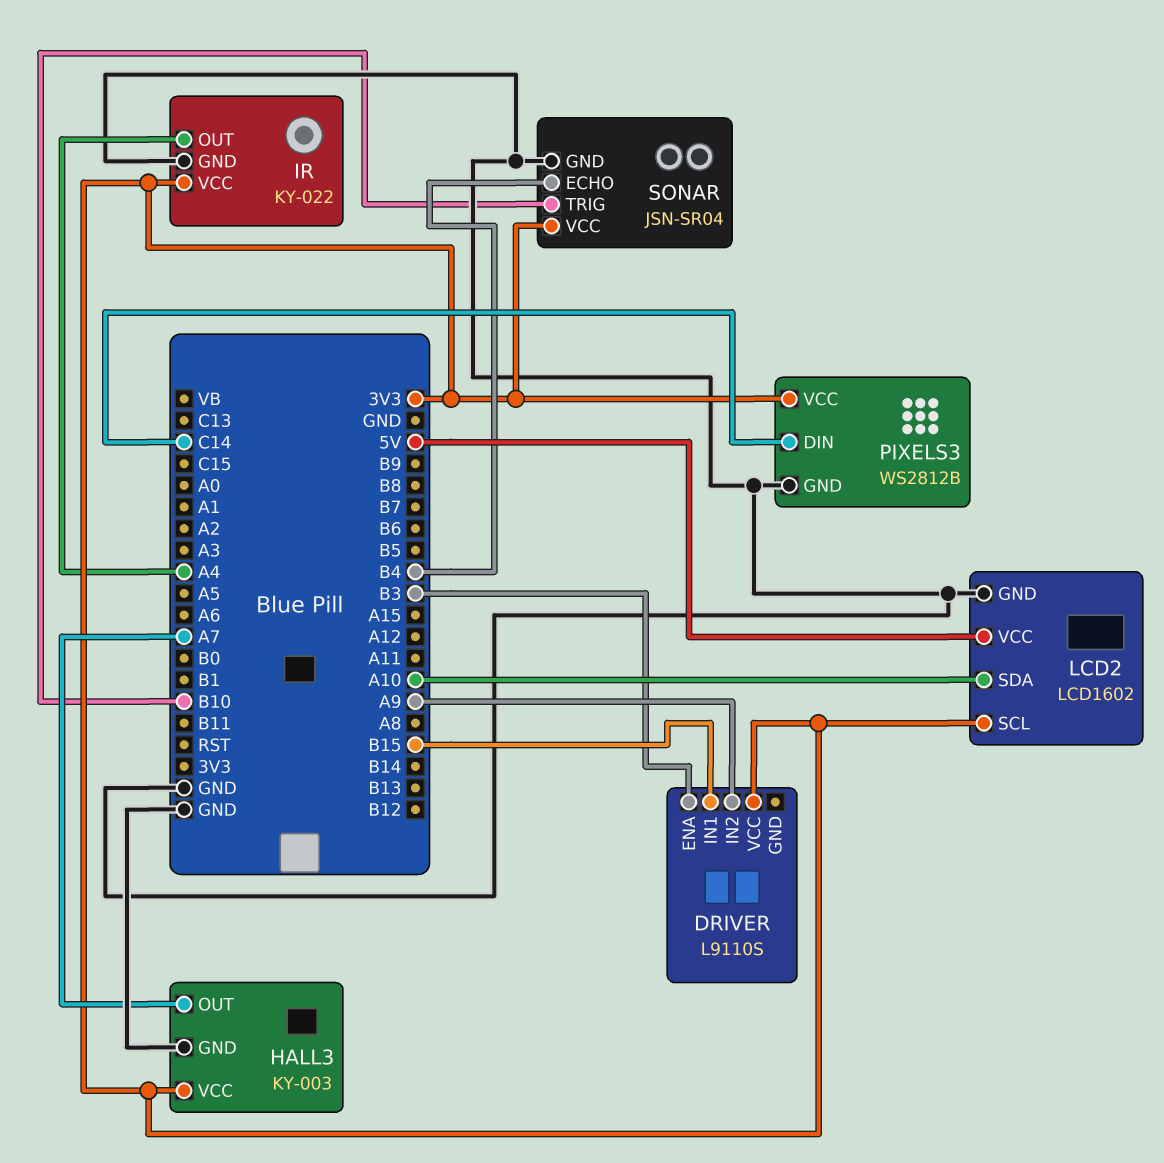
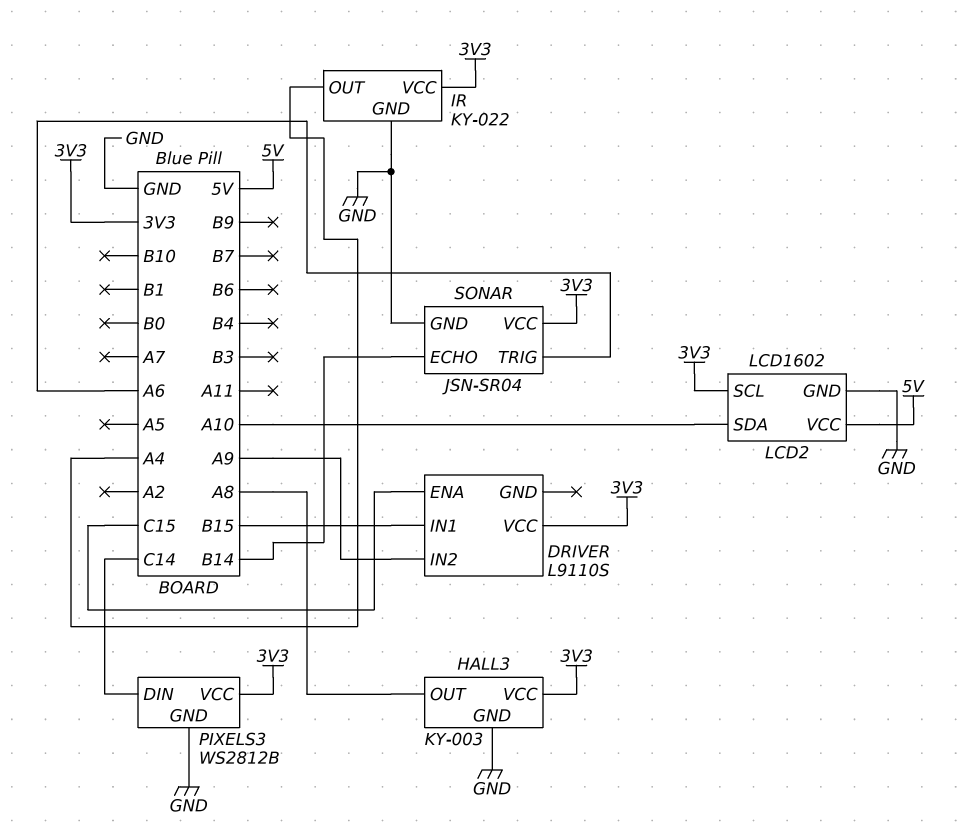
DRIVER pin ENA: B3 -> C15
HALL3 pin OUT: A7 -> A8
SONAR pin ECHO: B4 -> B14
SONAR pin TRIG: B10 -> A6

